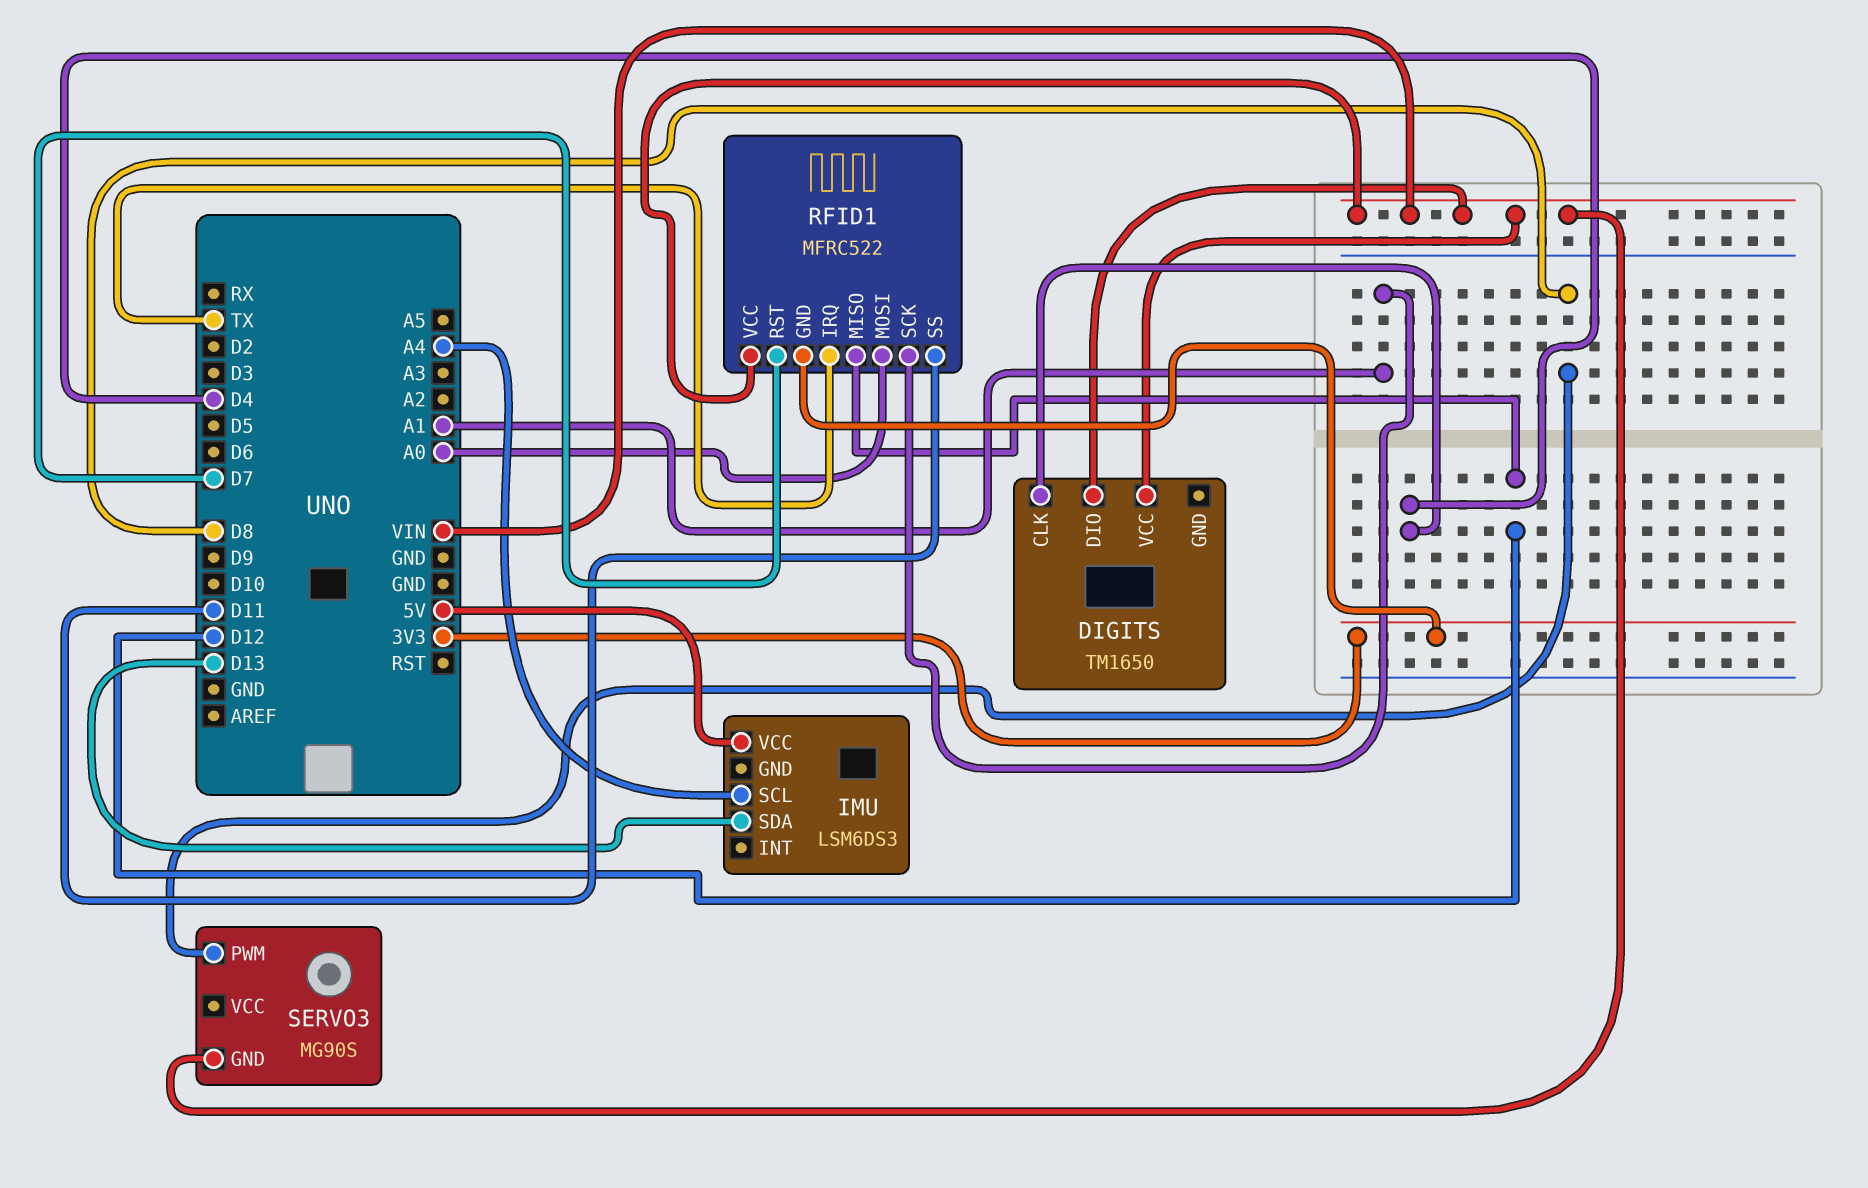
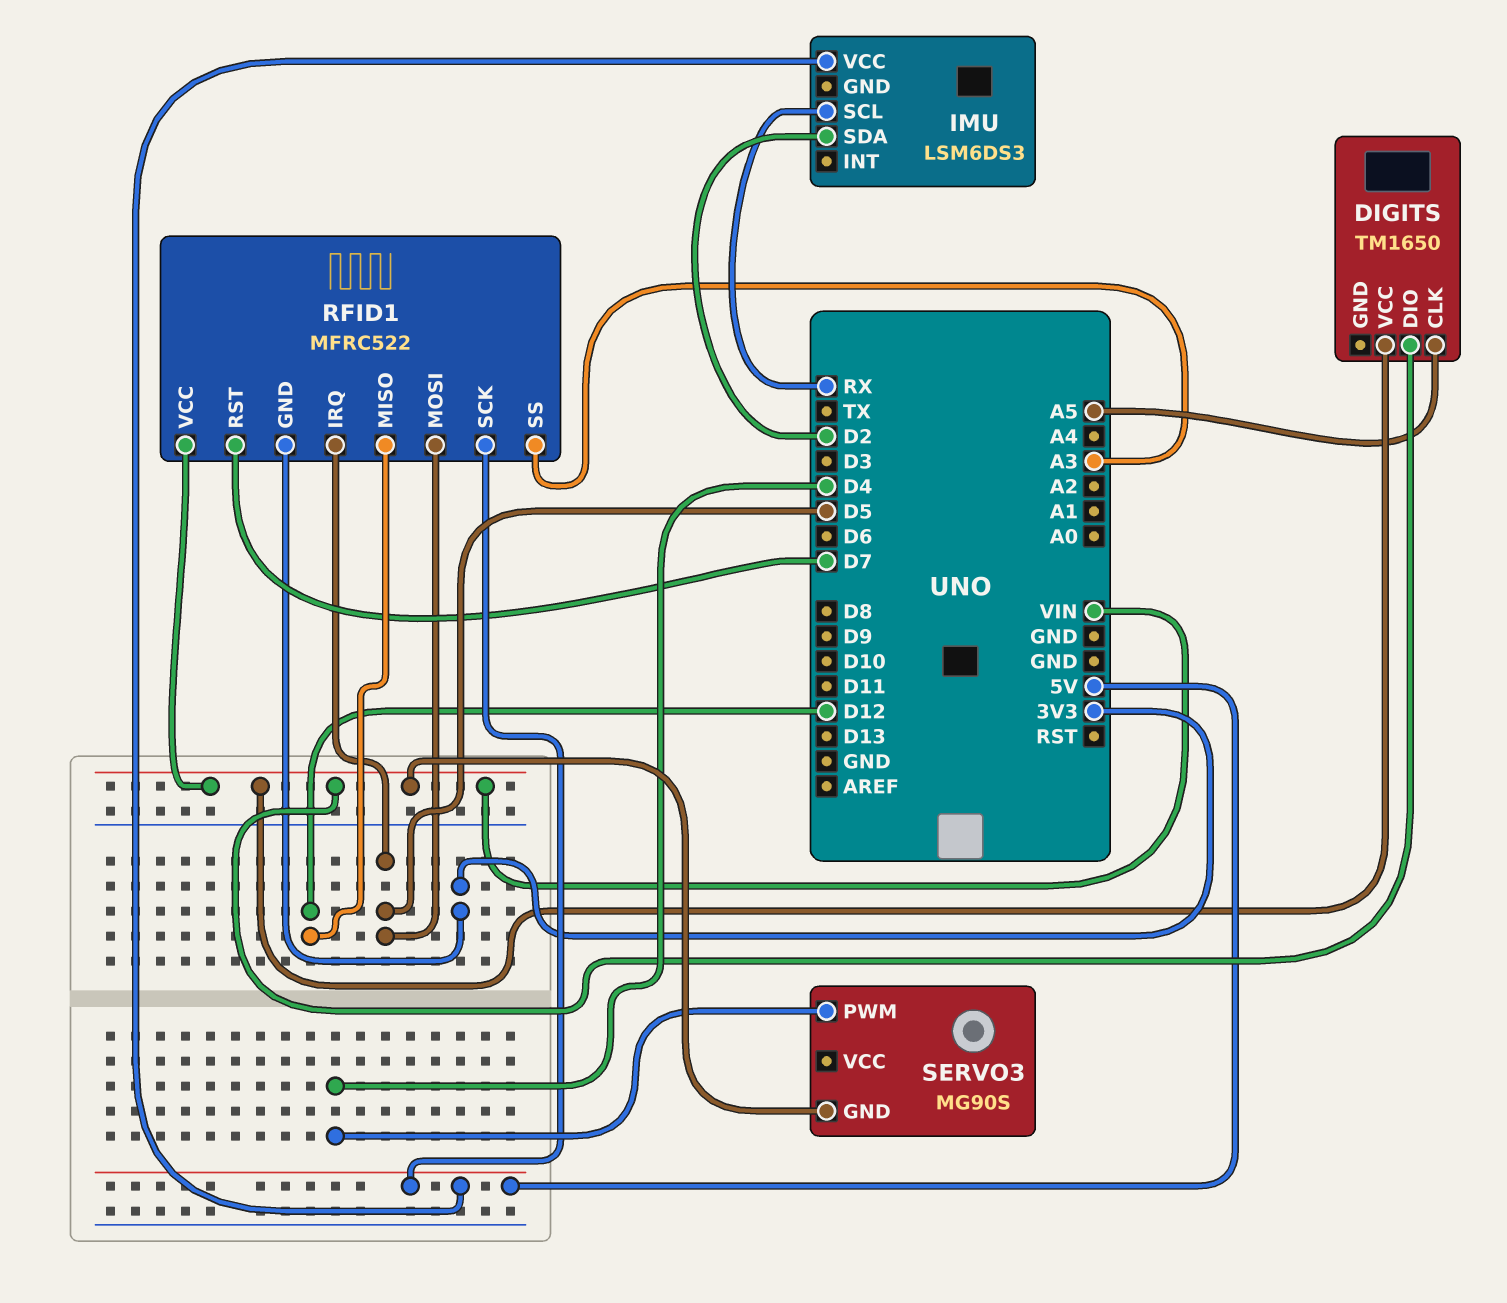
DIGITS pin CLK: D4 -> A5
IMU pin SCL: A4 -> RX
IMU pin SDA: D13 -> D2
RFID1 pin IRQ: TX -> D5
RFID1 pin MOSI: A0 -> D5
RFID1 pin SCK: A1 -> 5V
RFID1 pin SS: D11 -> A3
SERVO3 pin PWM: D8 -> D4

